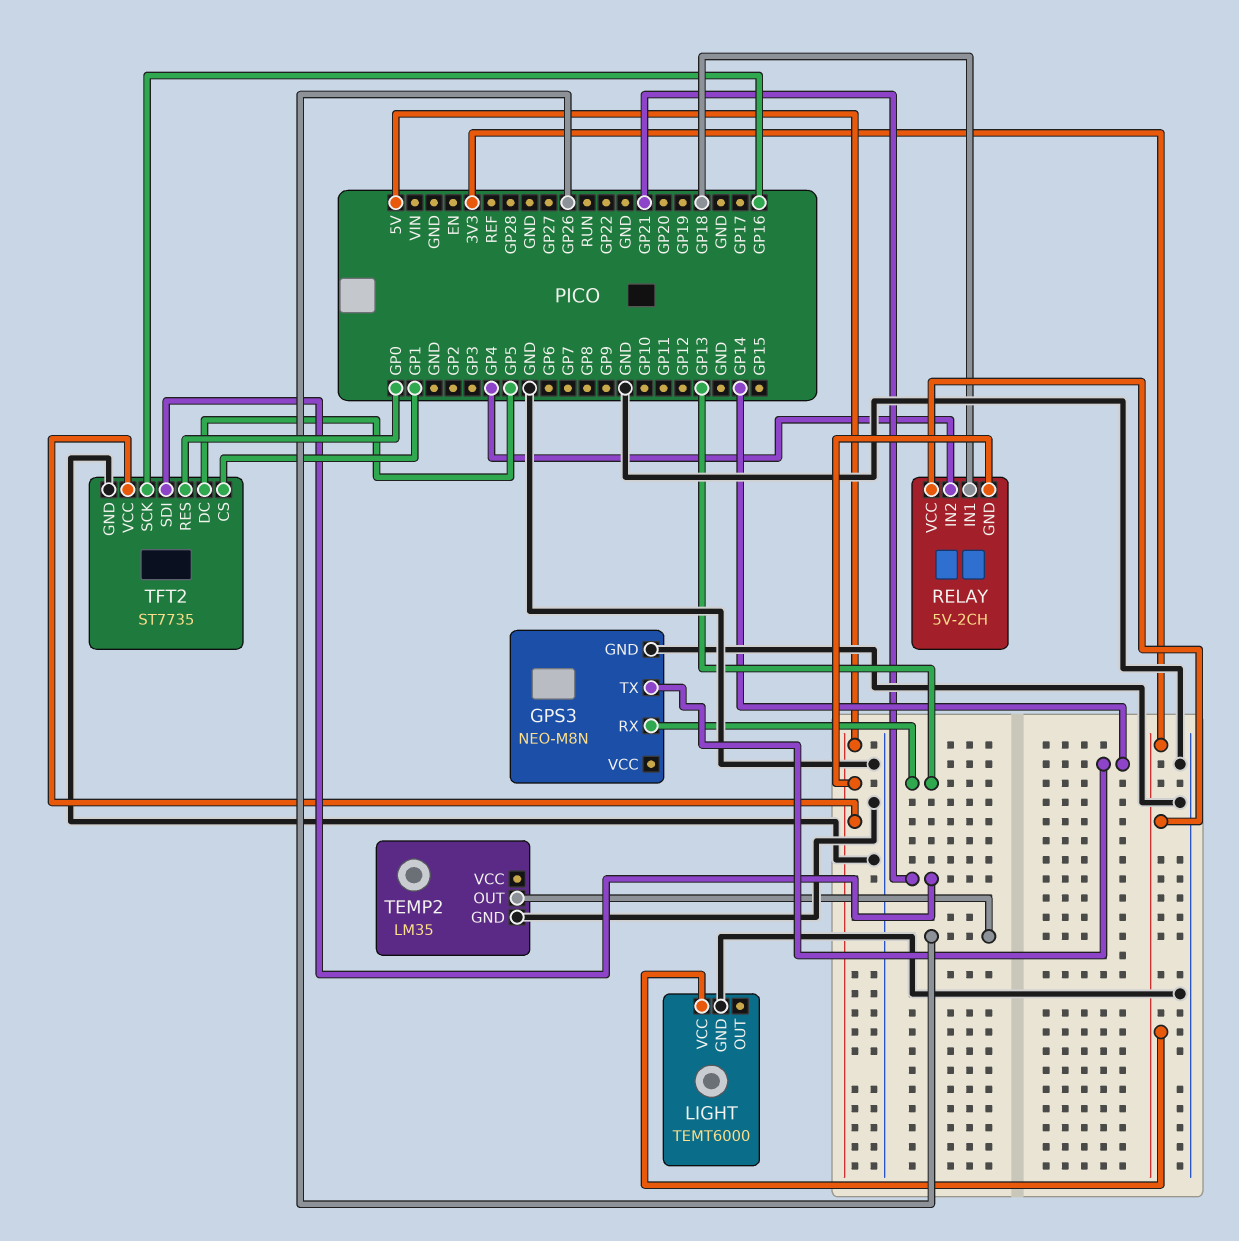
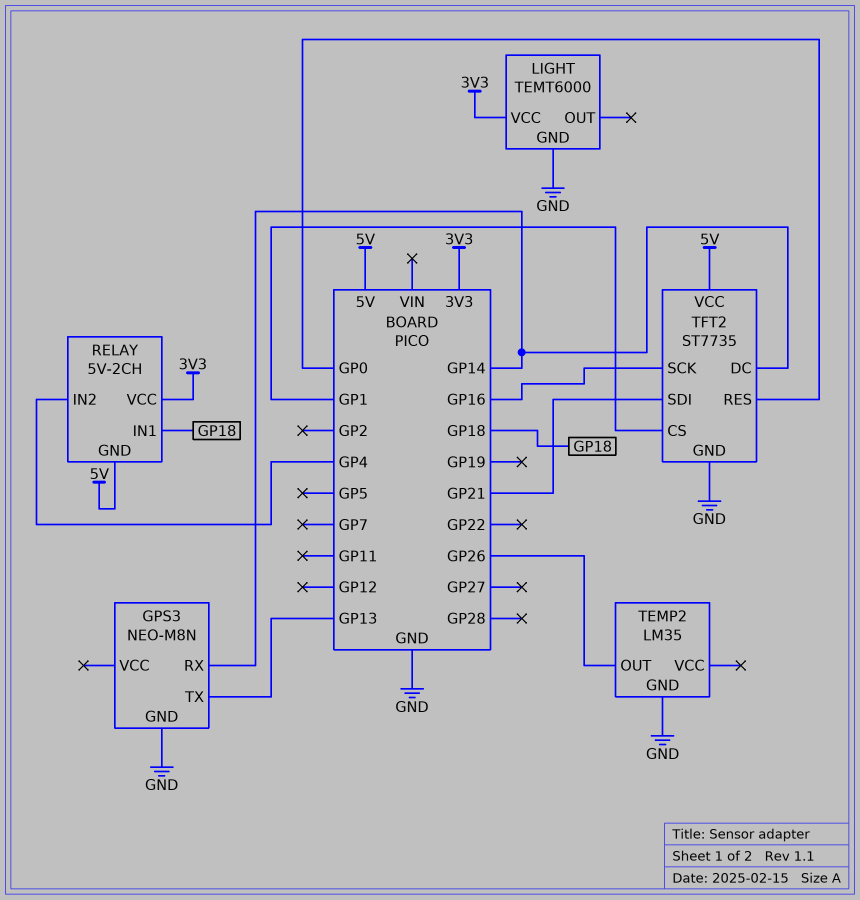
GPS3 pin RX: GP13 -> GP14
GPS3 pin TX: GP14 -> GP13
TFT2 pin DC: GP5 -> GP14

